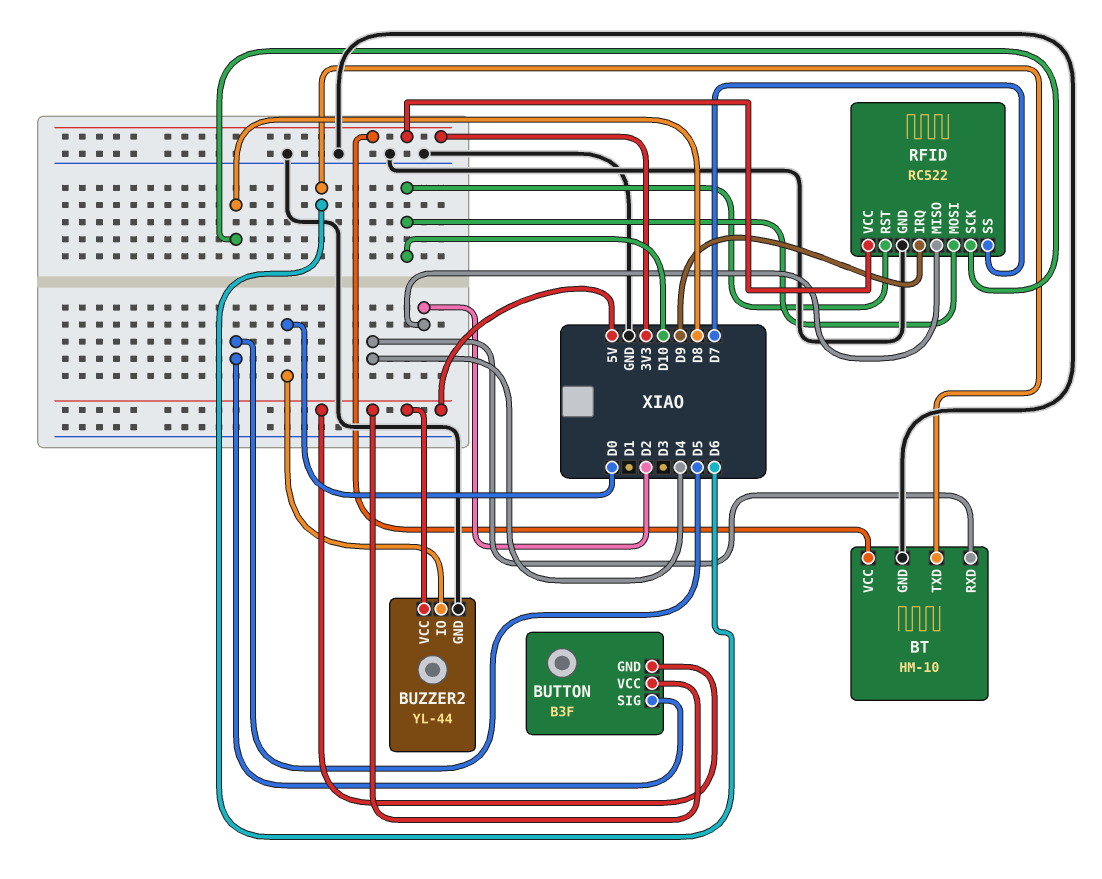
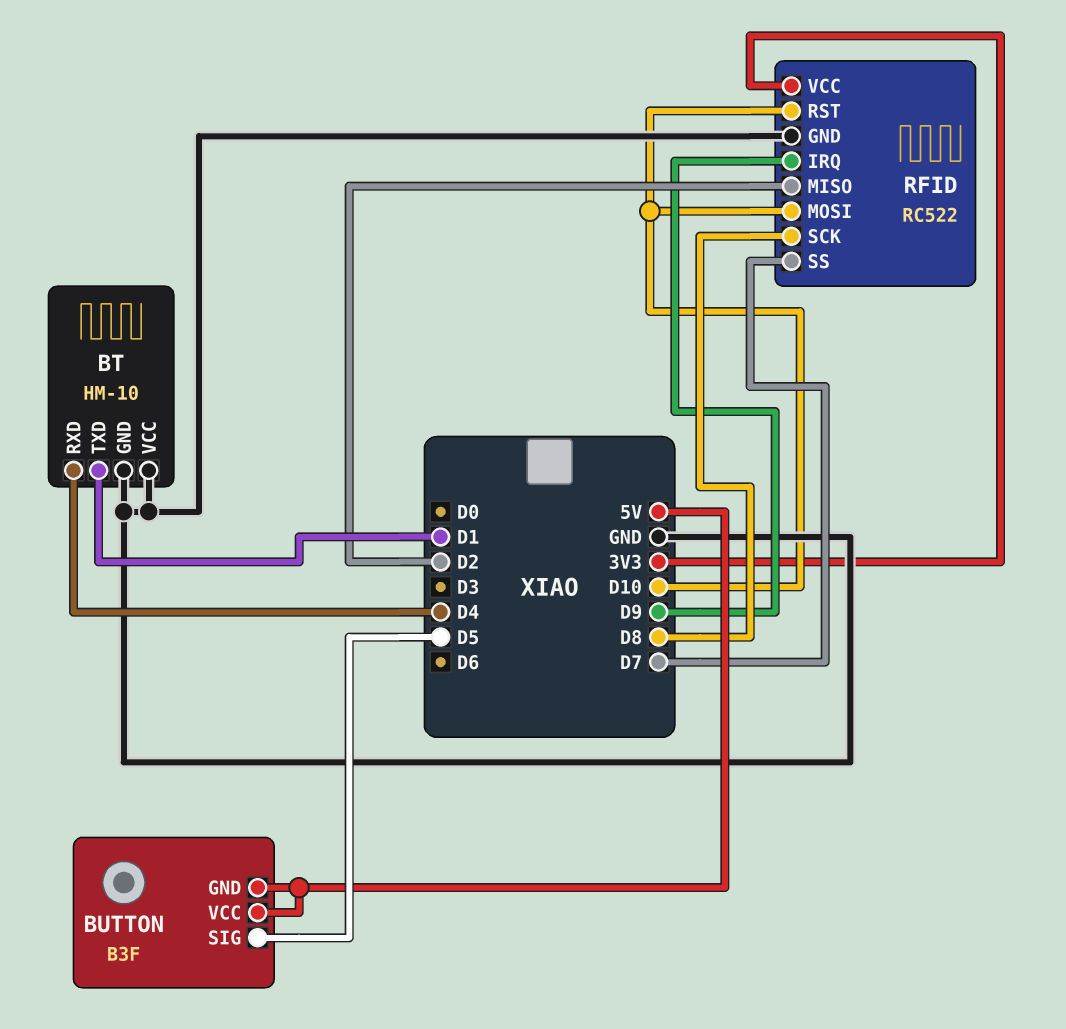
BT pin TXD: D6 -> D1
BT pin VCC: 3V3 -> GND
BUZZER2: YL-44 -> none
BUZZER2 pin GND: GND -> none
BUZZER2 pin IO: D0 -> none
BUZZER2 pin VCC: 5V -> none

